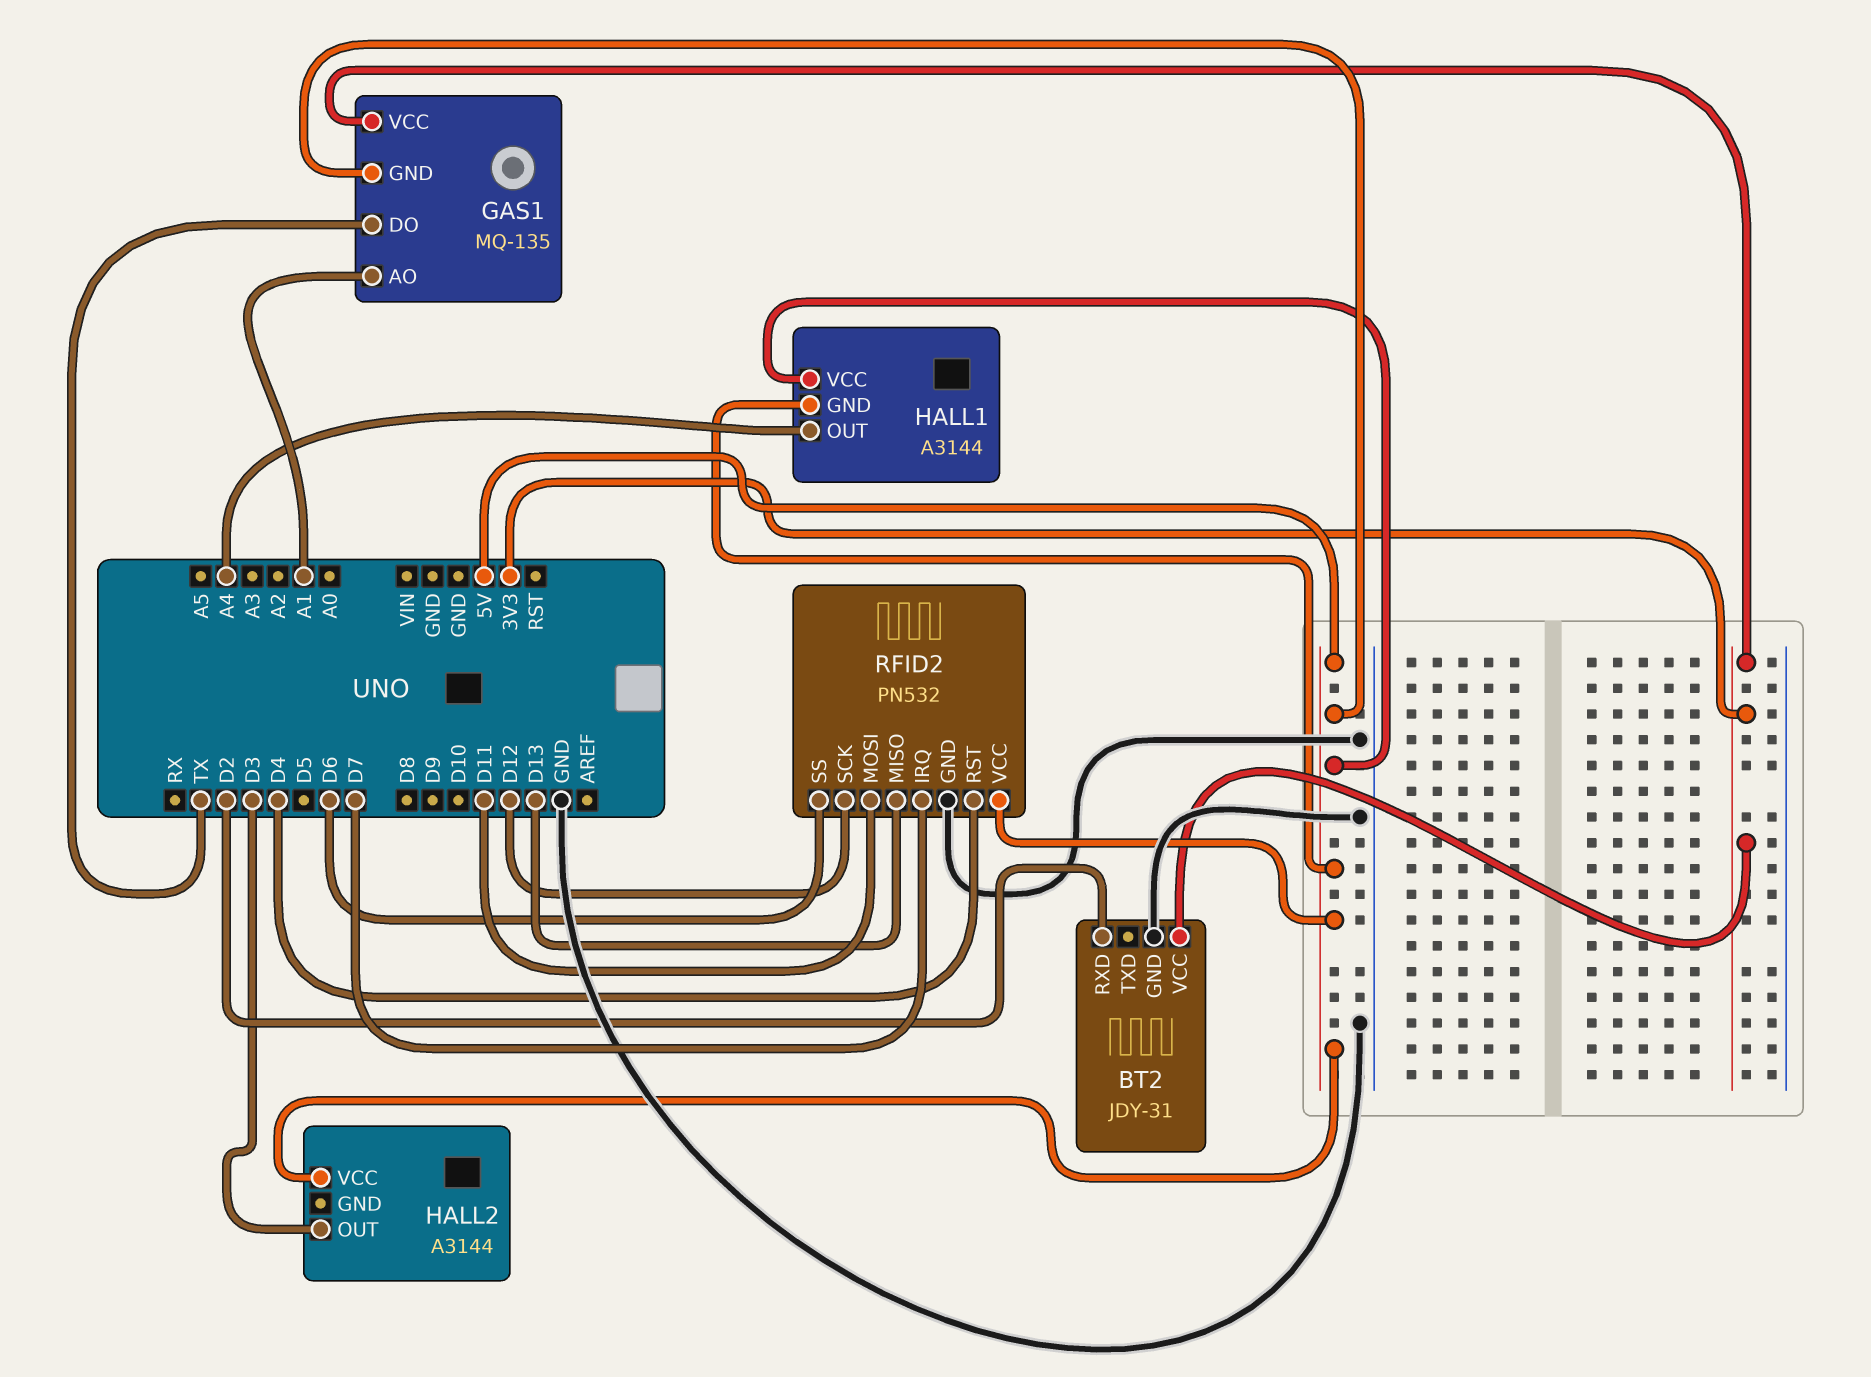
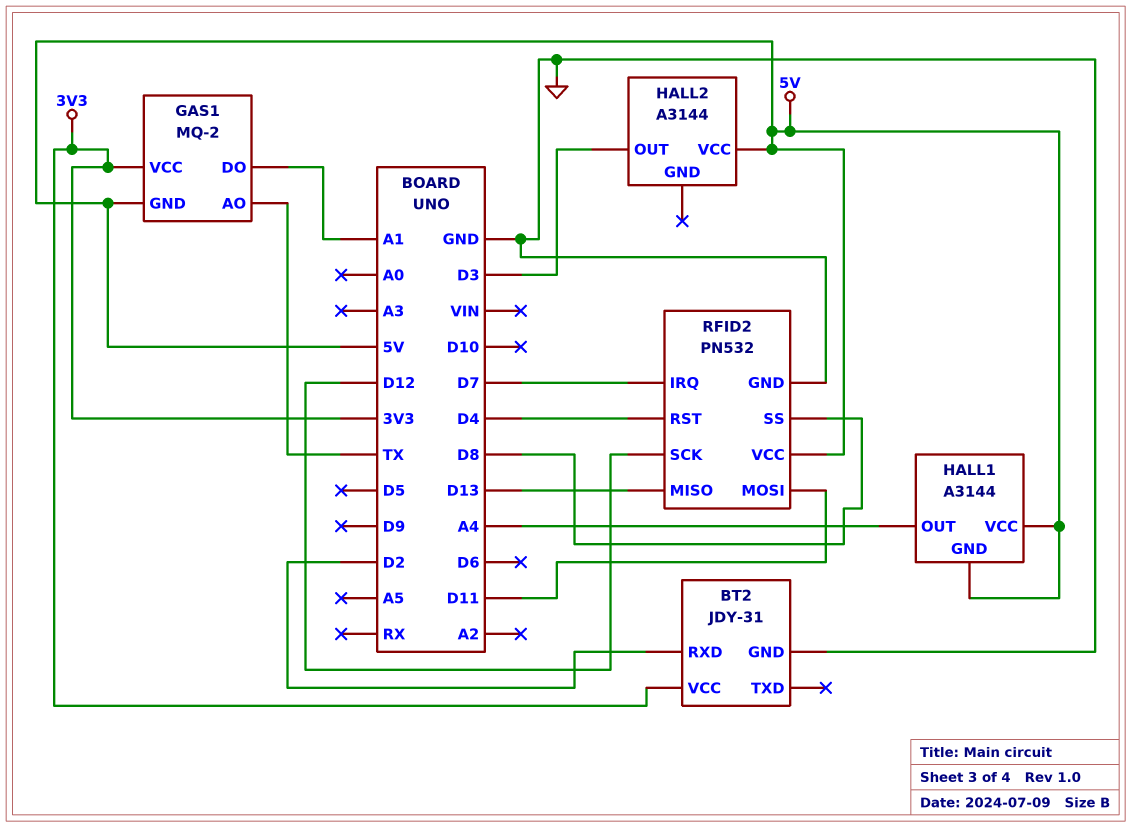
GAS1: MQ-135 -> MQ-2
GAS1 pin AO: A1 -> TX
GAS1 pin DO: TX -> A1
RFID2 pin SS: D6 -> D8

